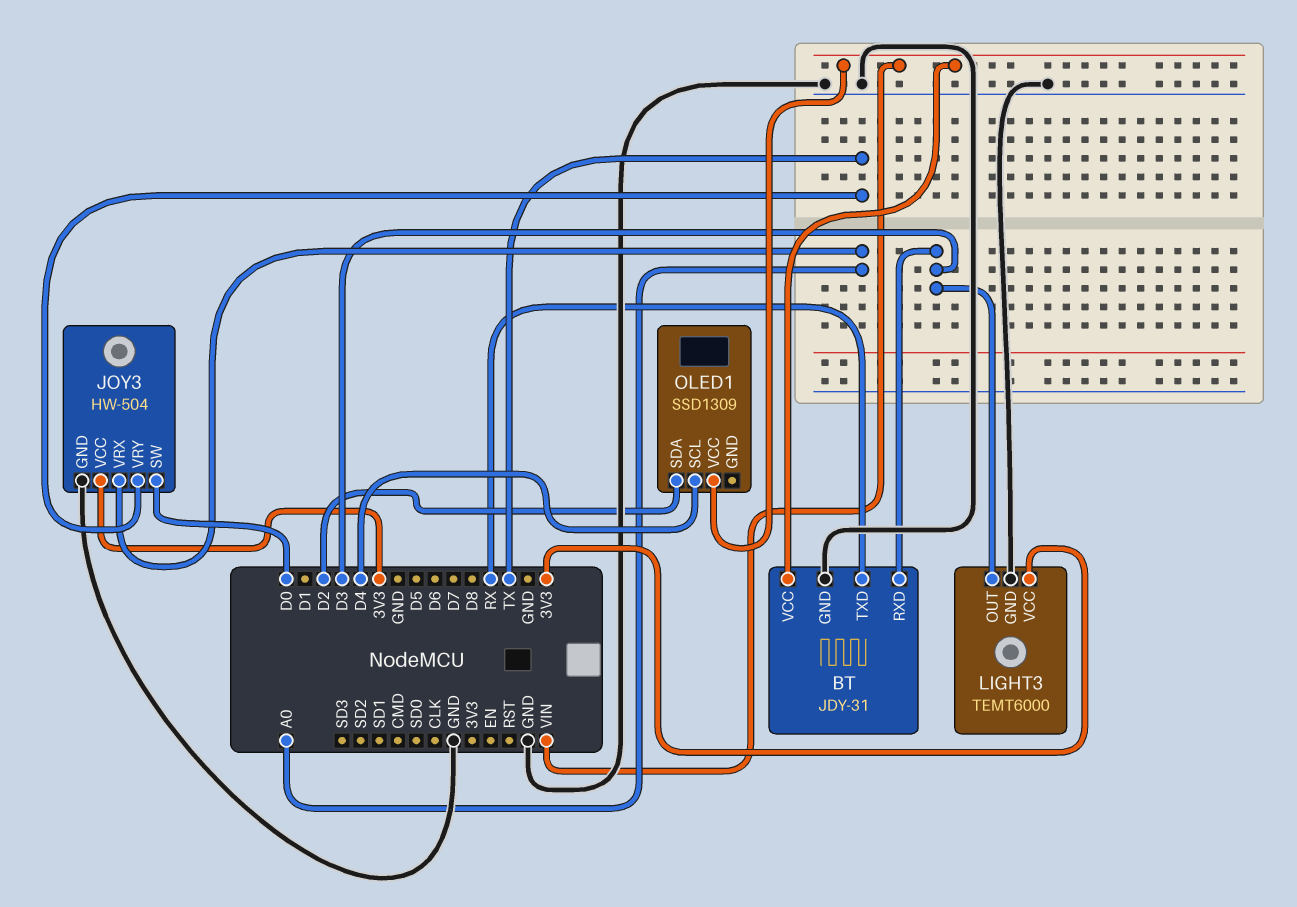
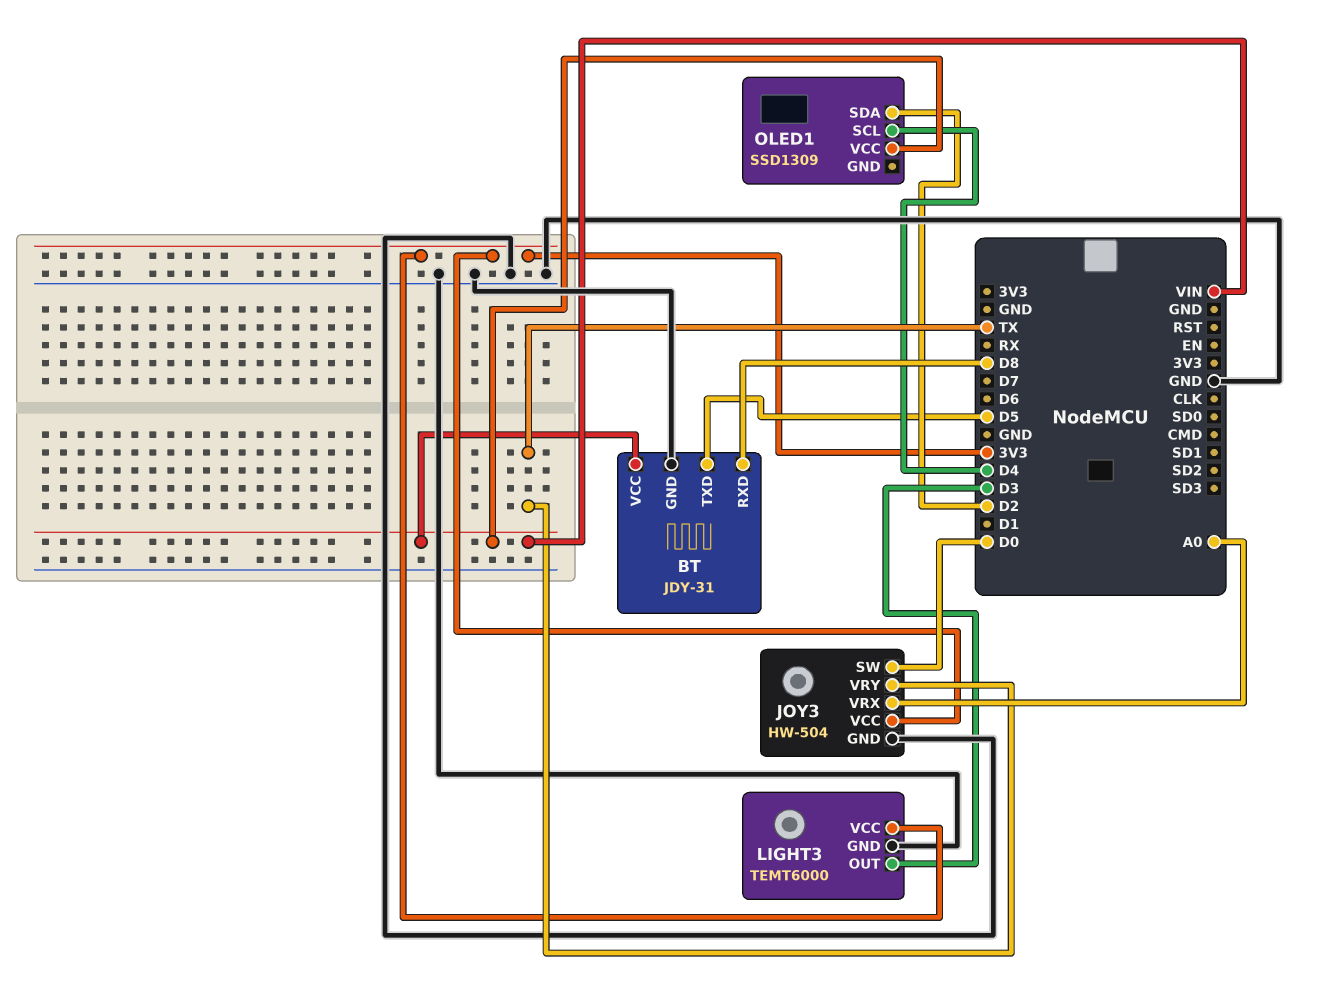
BT pin RXD: D3 -> D8
BT pin TXD: RX -> D5

